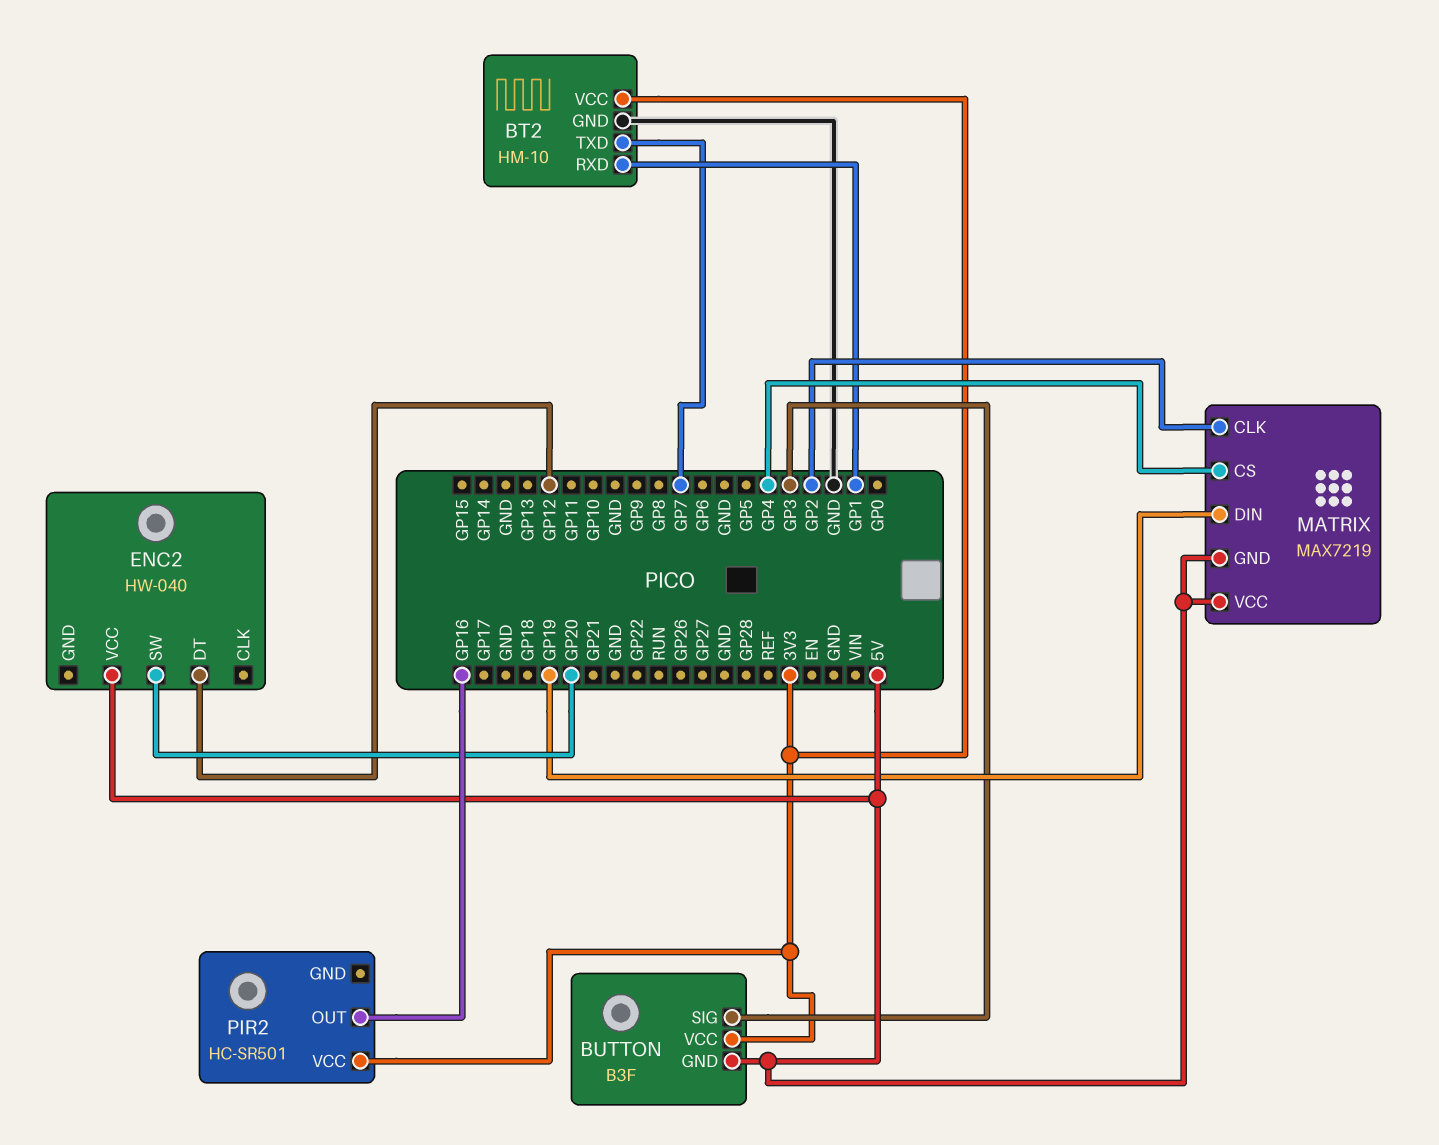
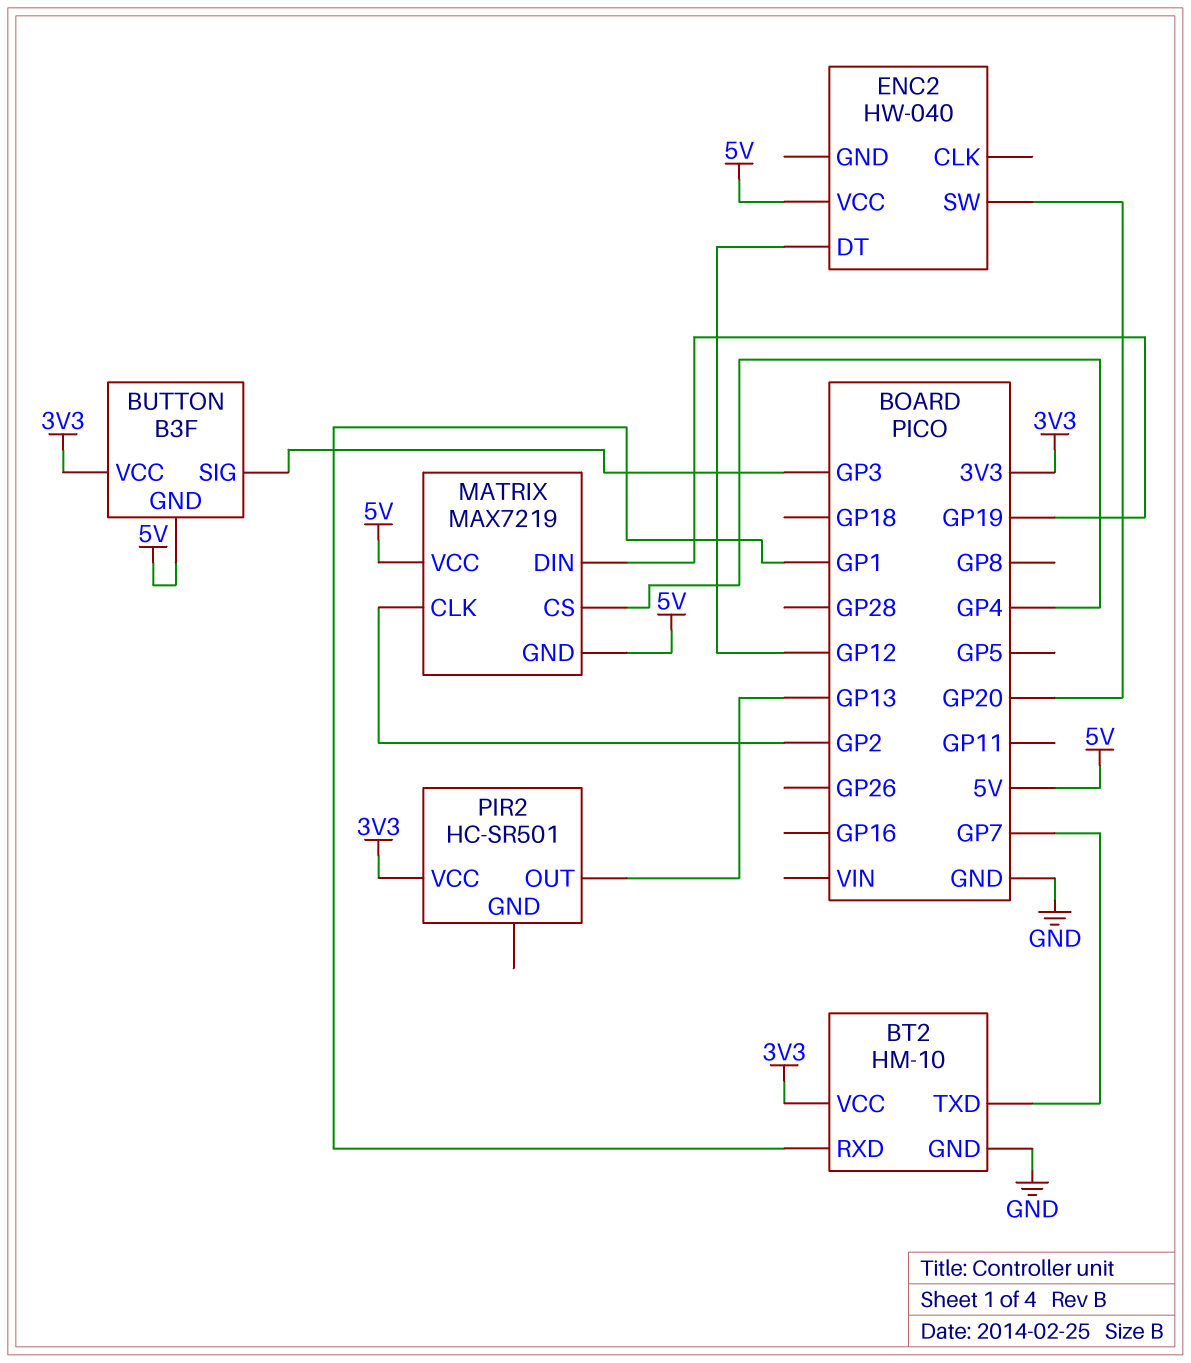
PIR2 pin OUT: GP16 -> GP13

